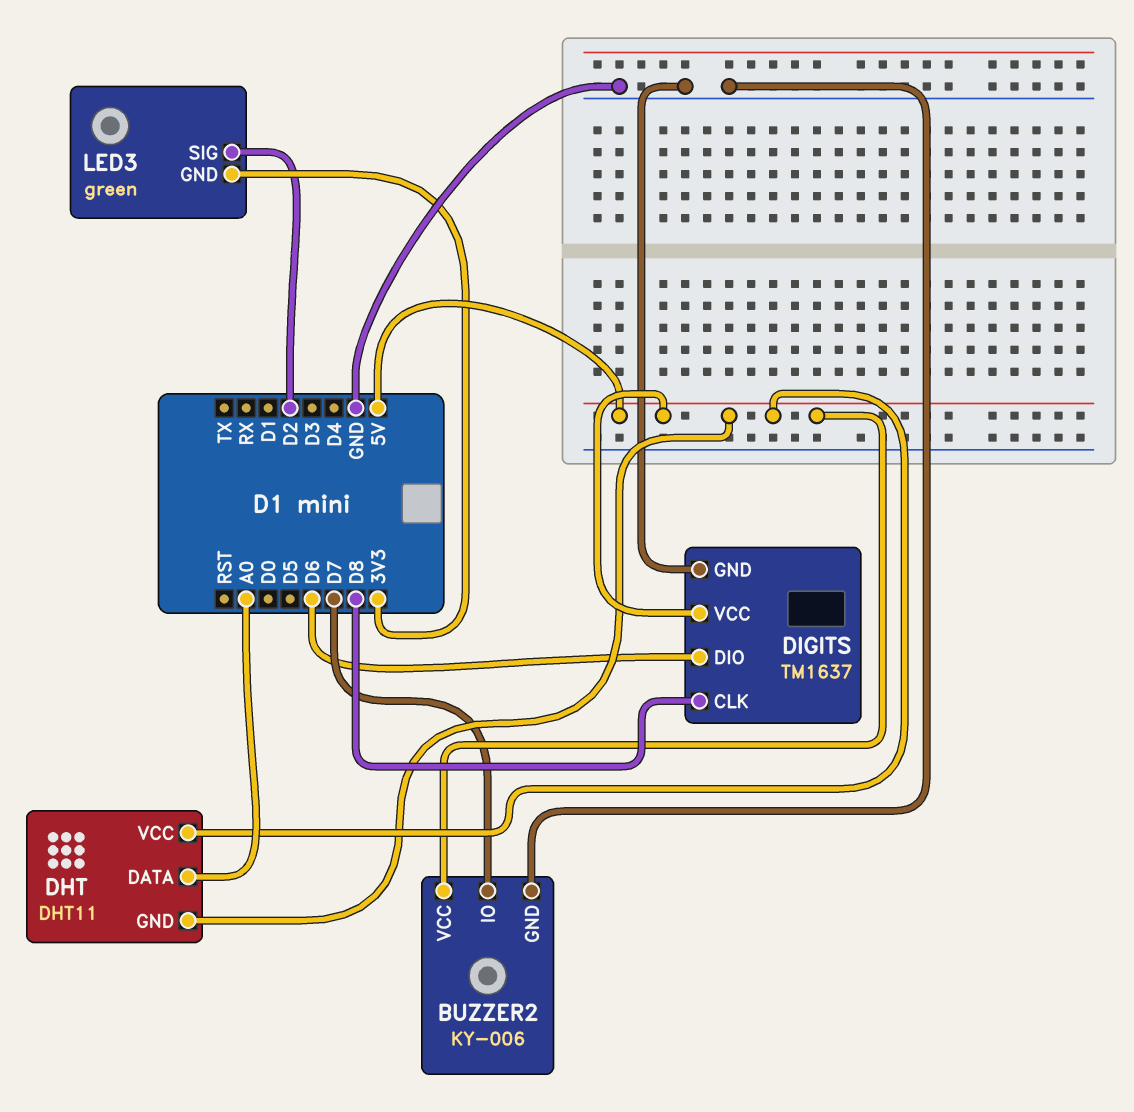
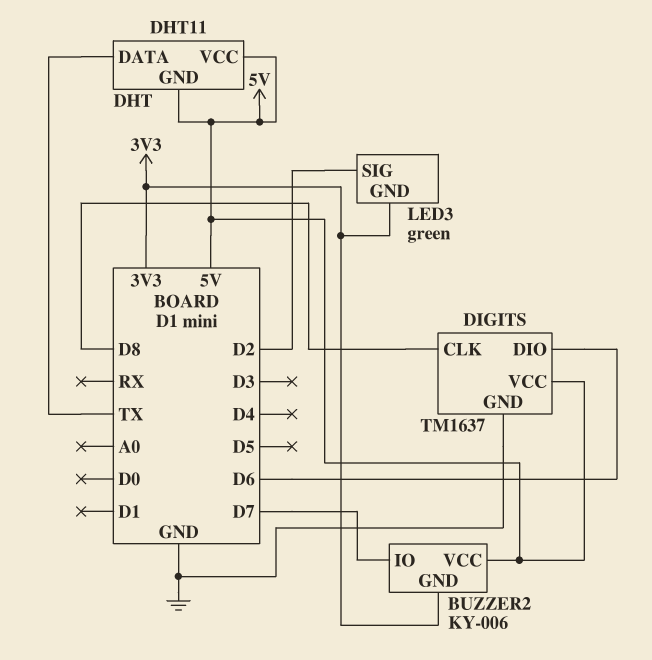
BUZZER2 pin GND: GND -> 3V3
DHT pin DATA: A0 -> TX

